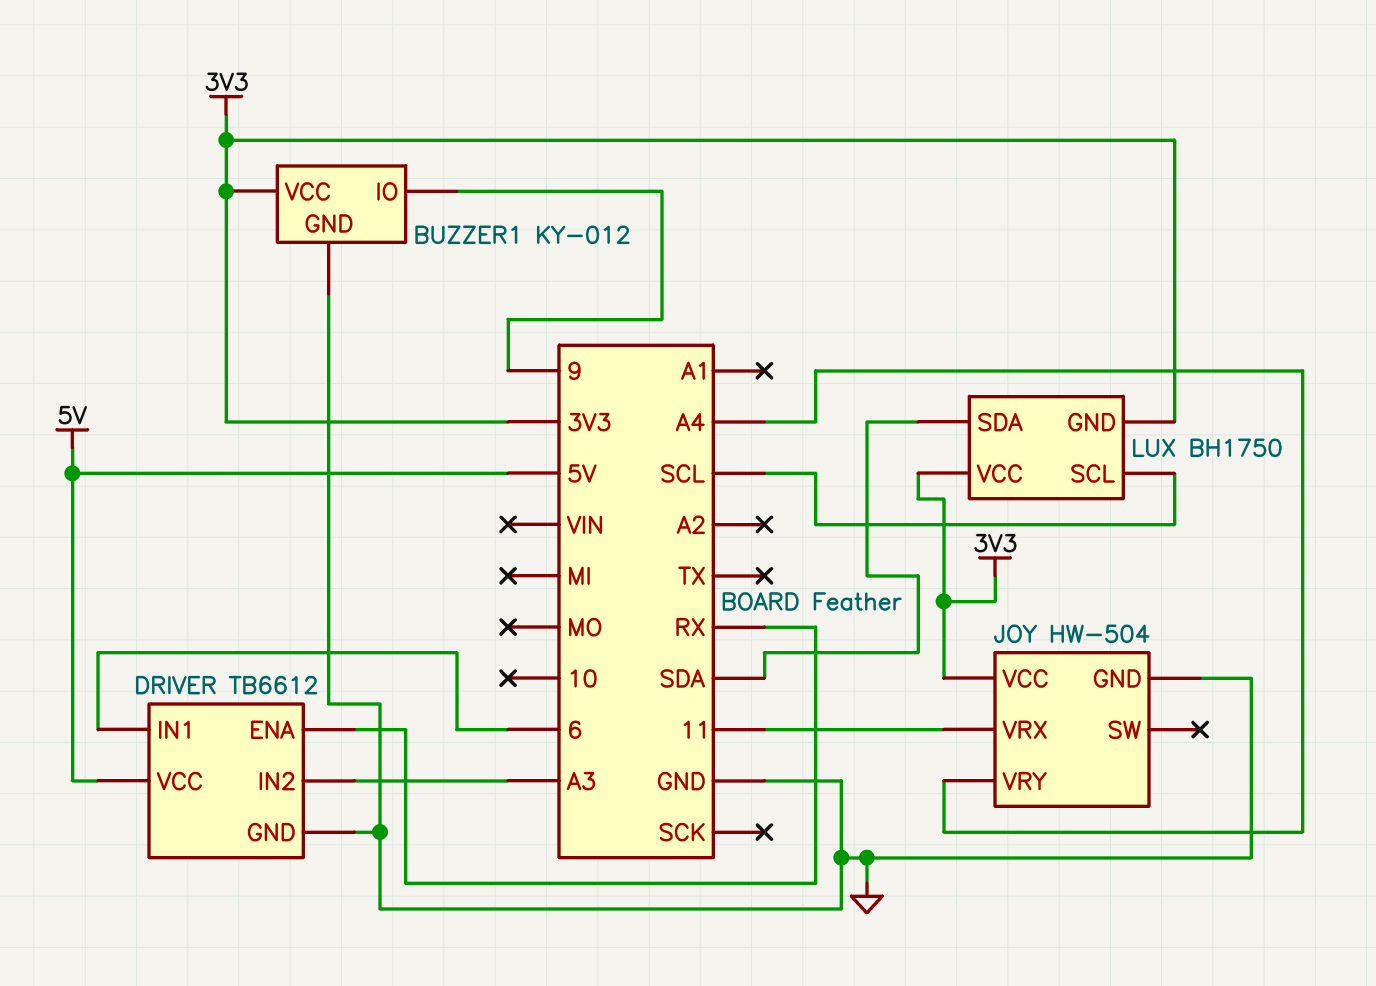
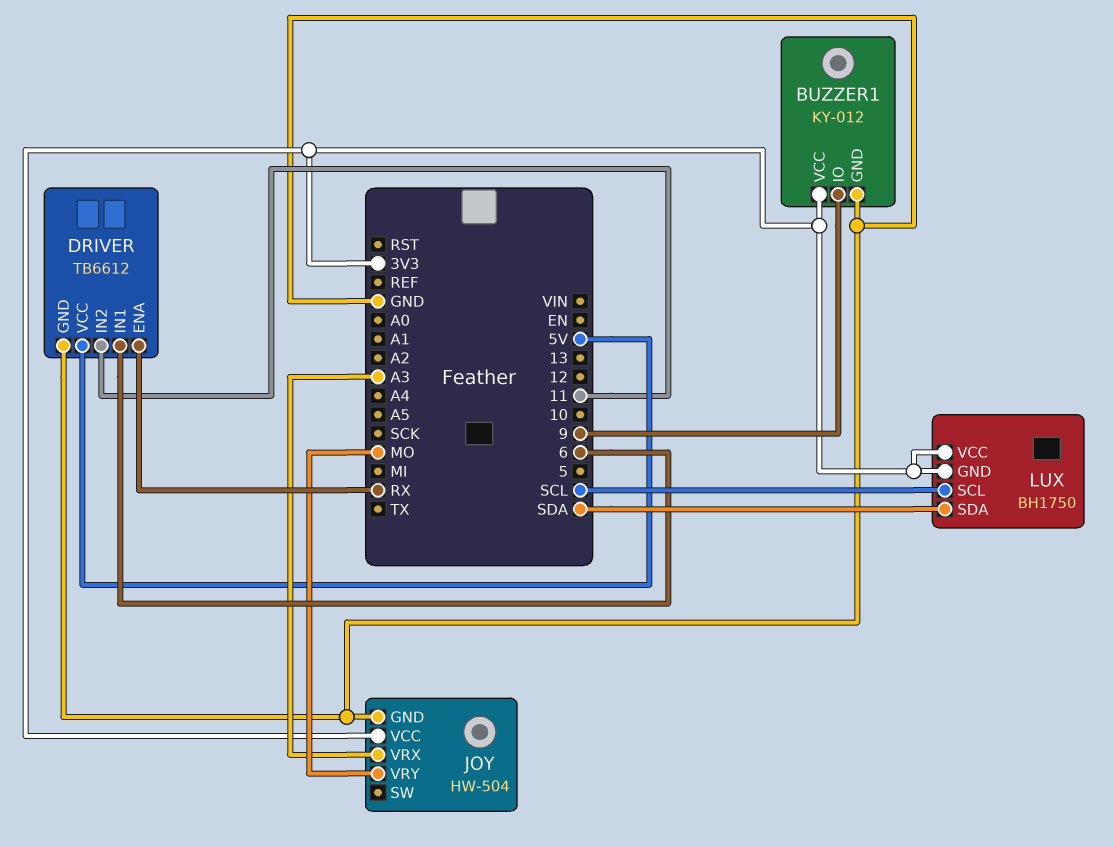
DRIVER pin IN2: A3 -> 11
JOY pin VRX: 11 -> A3
JOY pin VRY: A4 -> MO

